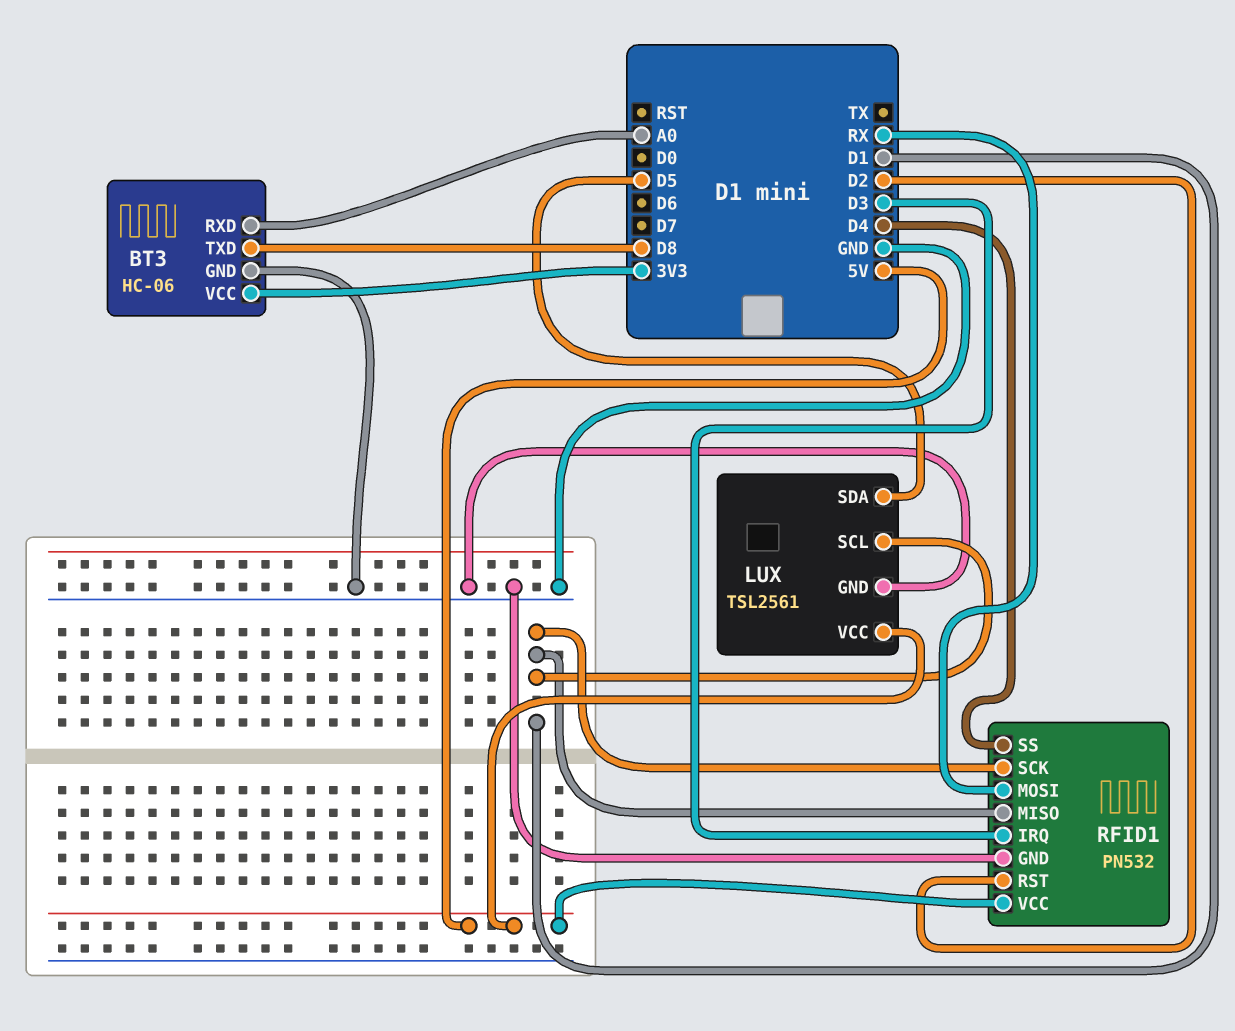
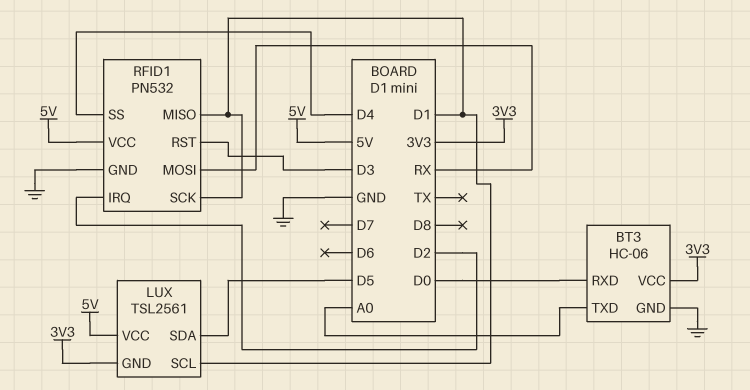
BT3 pin RXD: A0 -> D0
BT3 pin TXD: D8 -> A0
LUX pin GND: GND -> 3V3
RFID1 pin IRQ: D3 -> D2
RFID1 pin RST: D2 -> D3

